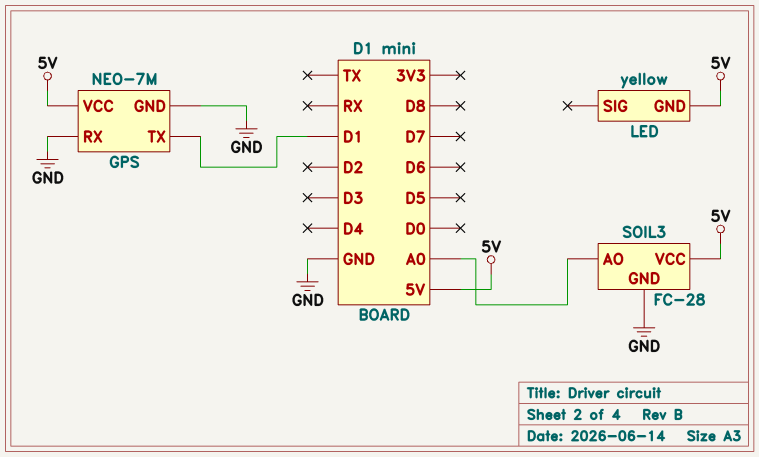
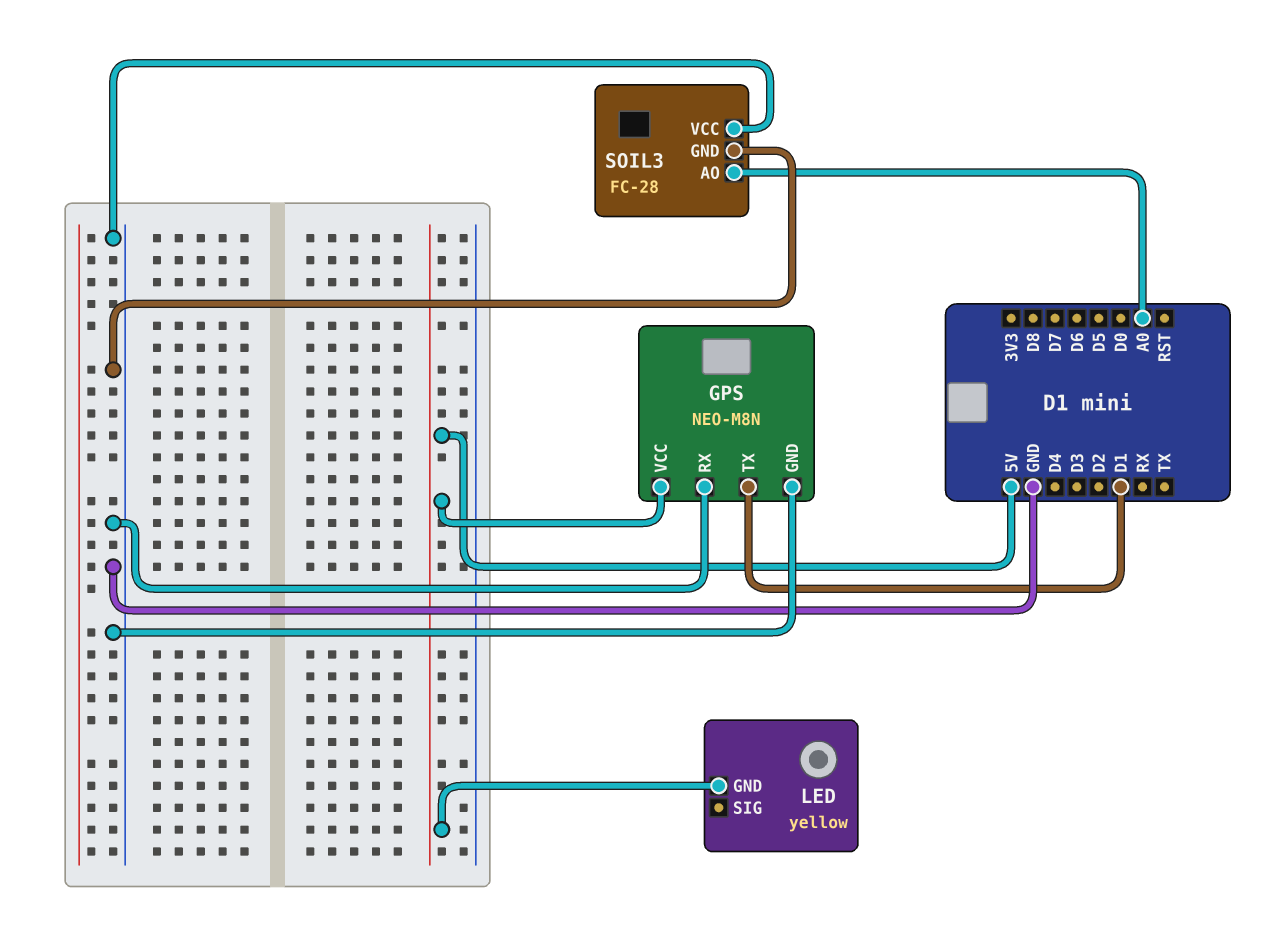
GPS: NEO-7M -> NEO-M8N
SOIL3 pin VCC: 5V -> GND

